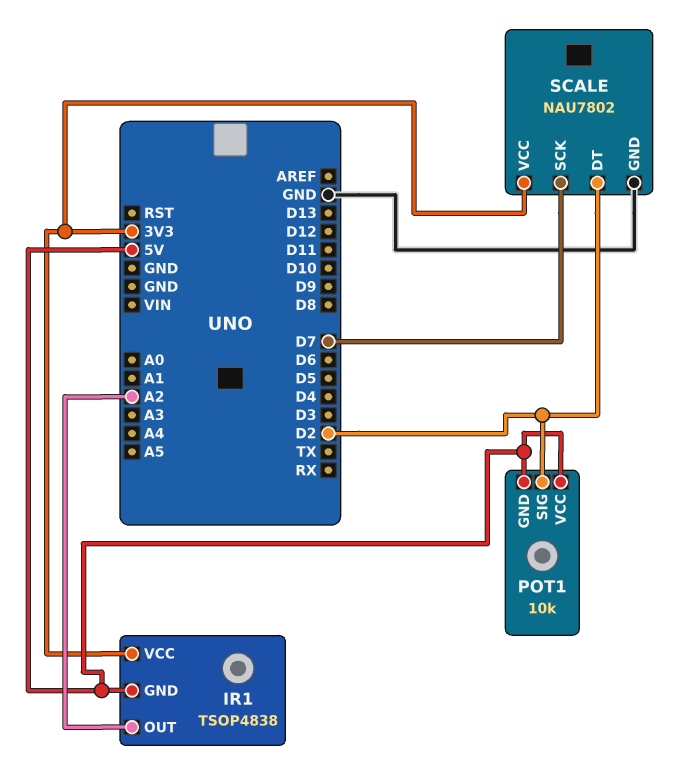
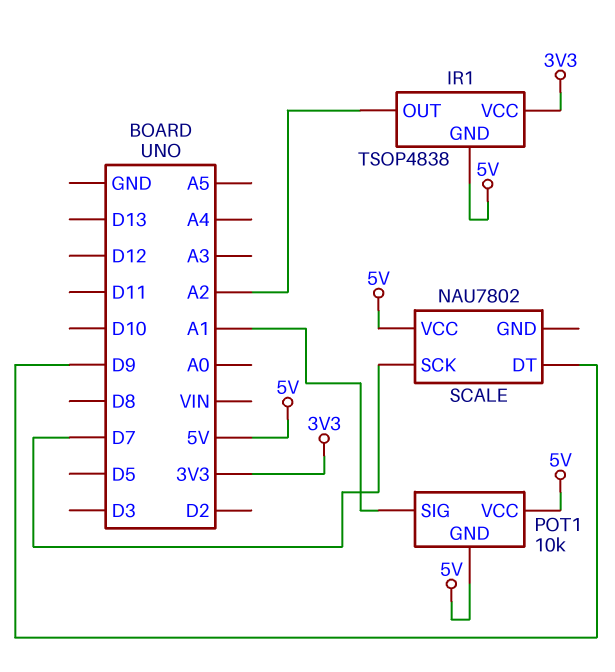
POT1 pin SIG: D2 -> A1
SCALE pin DT: D2 -> D9
SCALE pin GND: GND -> none
SCALE pin VCC: 3V3 -> 5V

